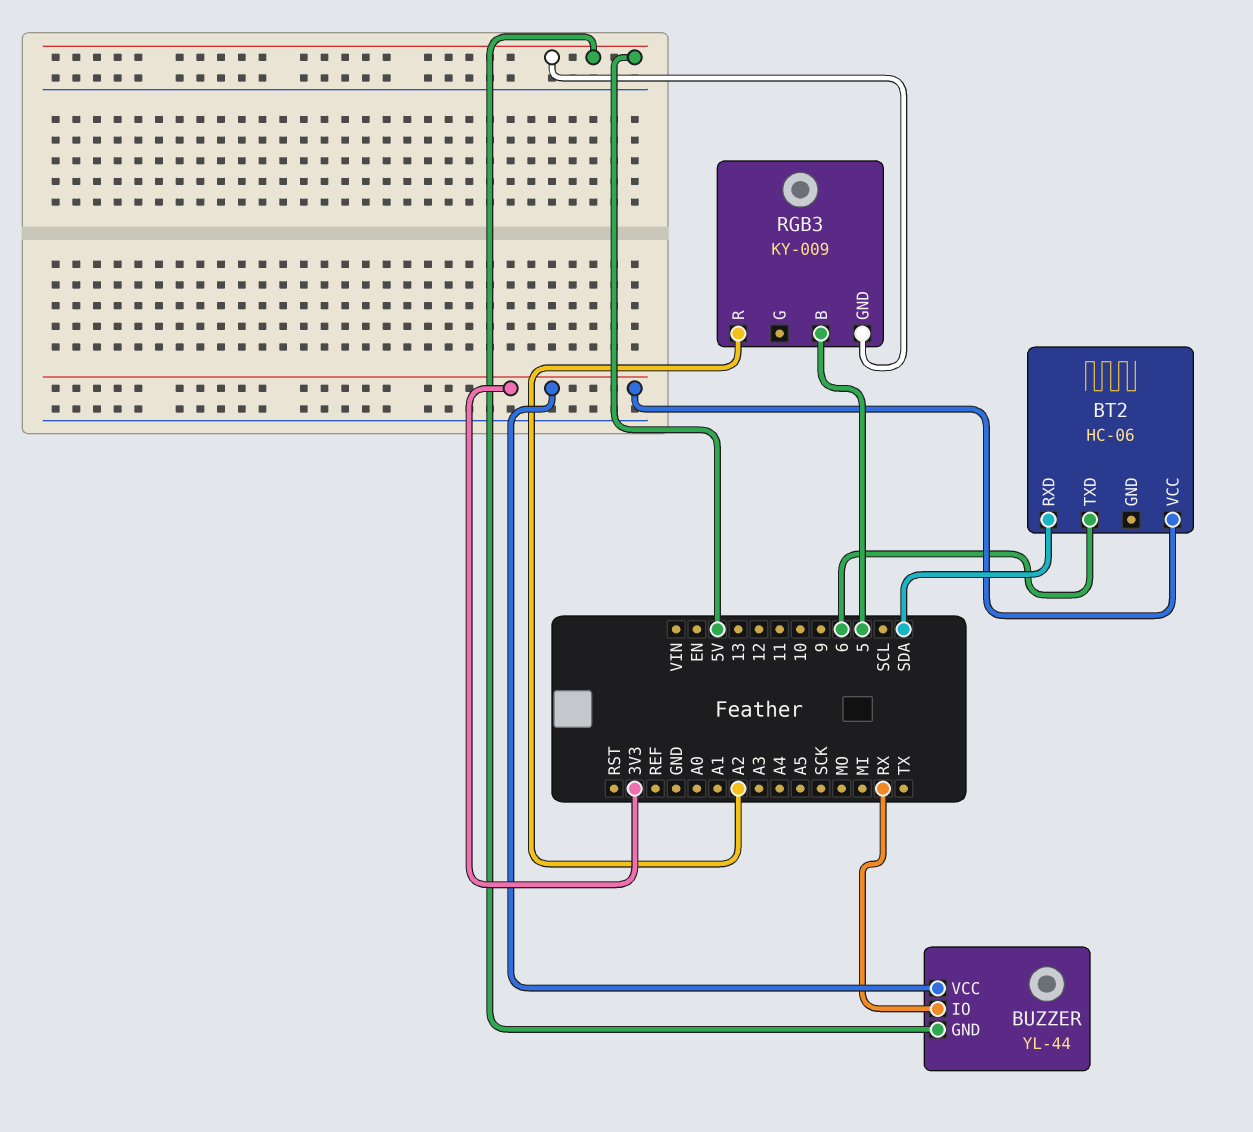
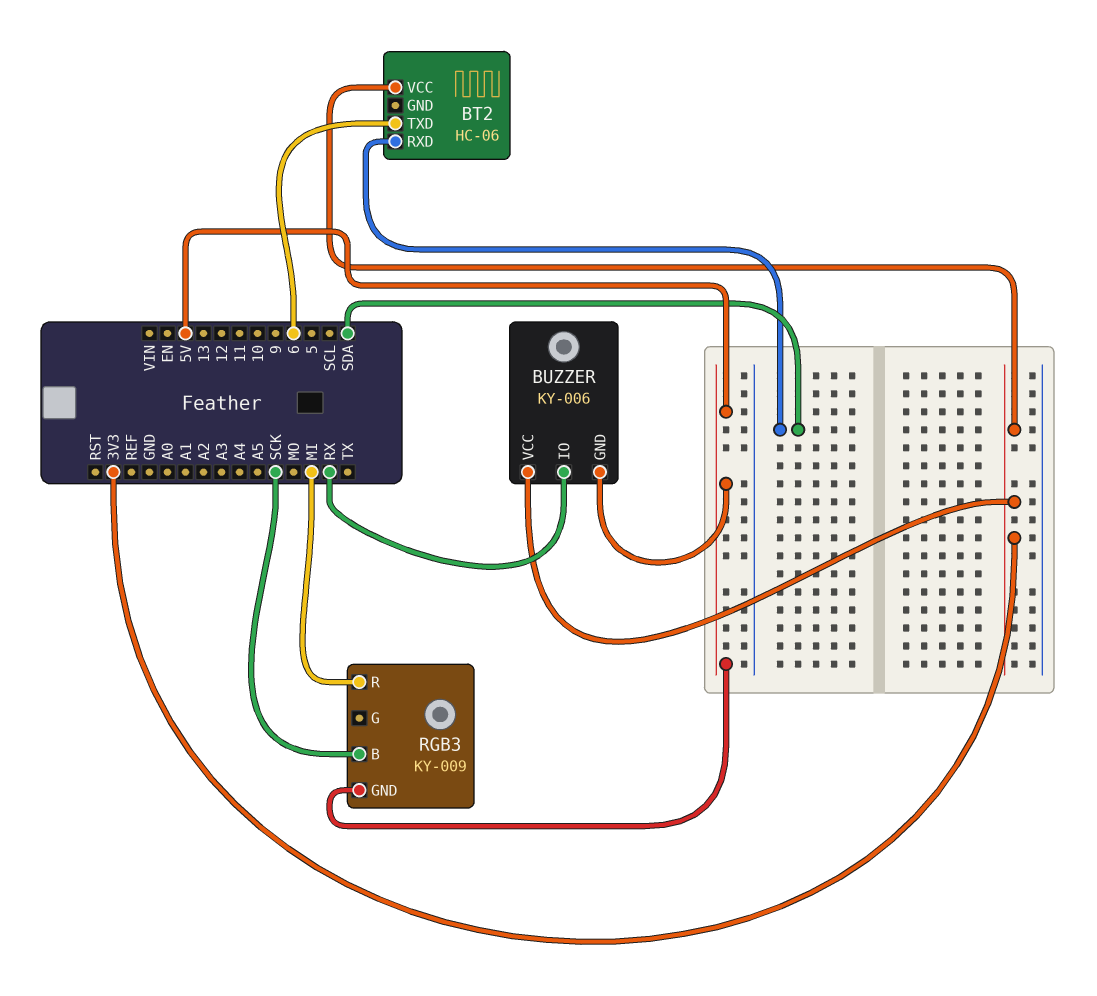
BUZZER: YL-44 -> KY-006
RGB3 pin B: 5 -> SCK
RGB3 pin R: A2 -> MI

